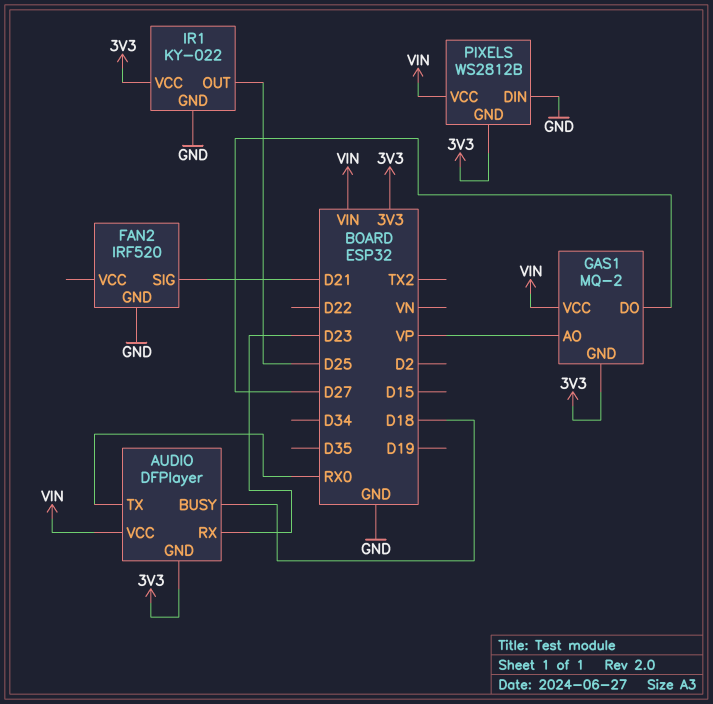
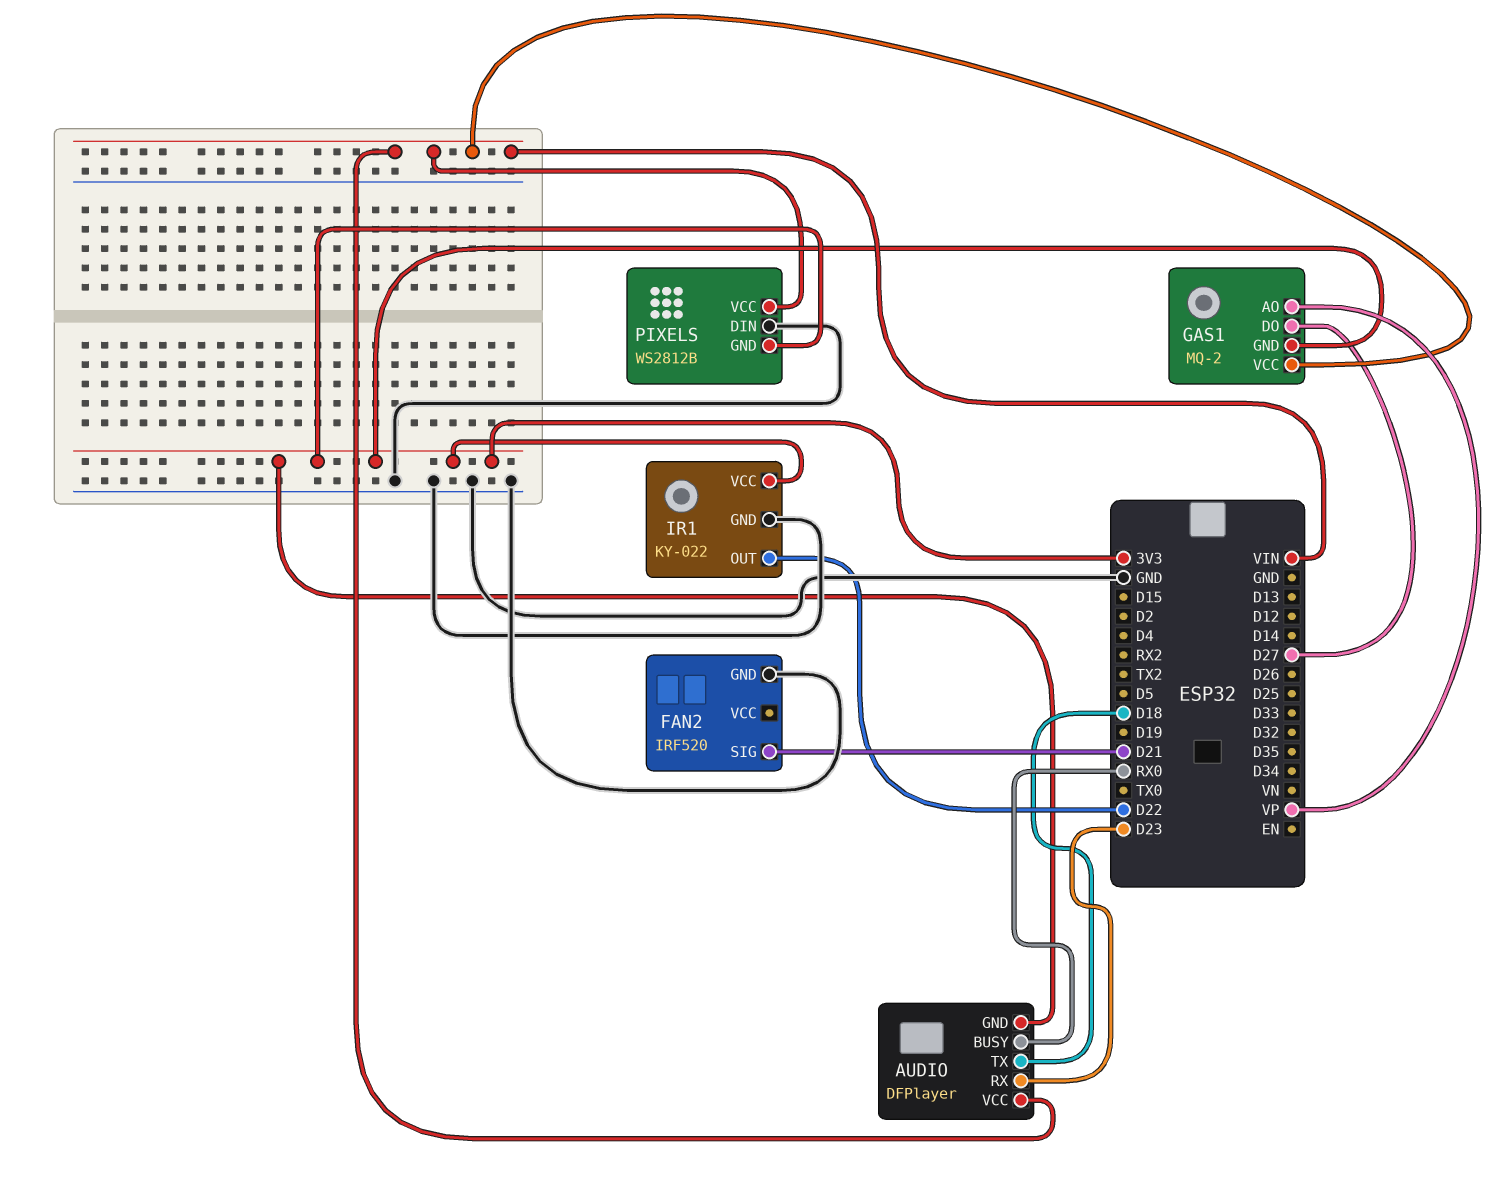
AUDIO pin BUSY: D18 -> RX0
AUDIO pin TX: RX0 -> D18
IR1 pin OUT: D25 -> D22

